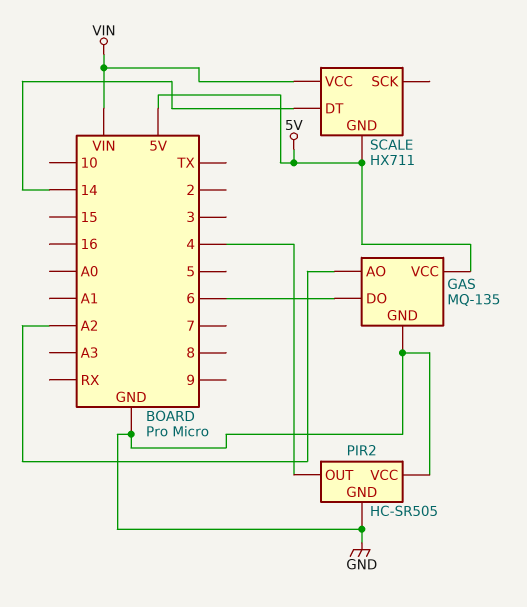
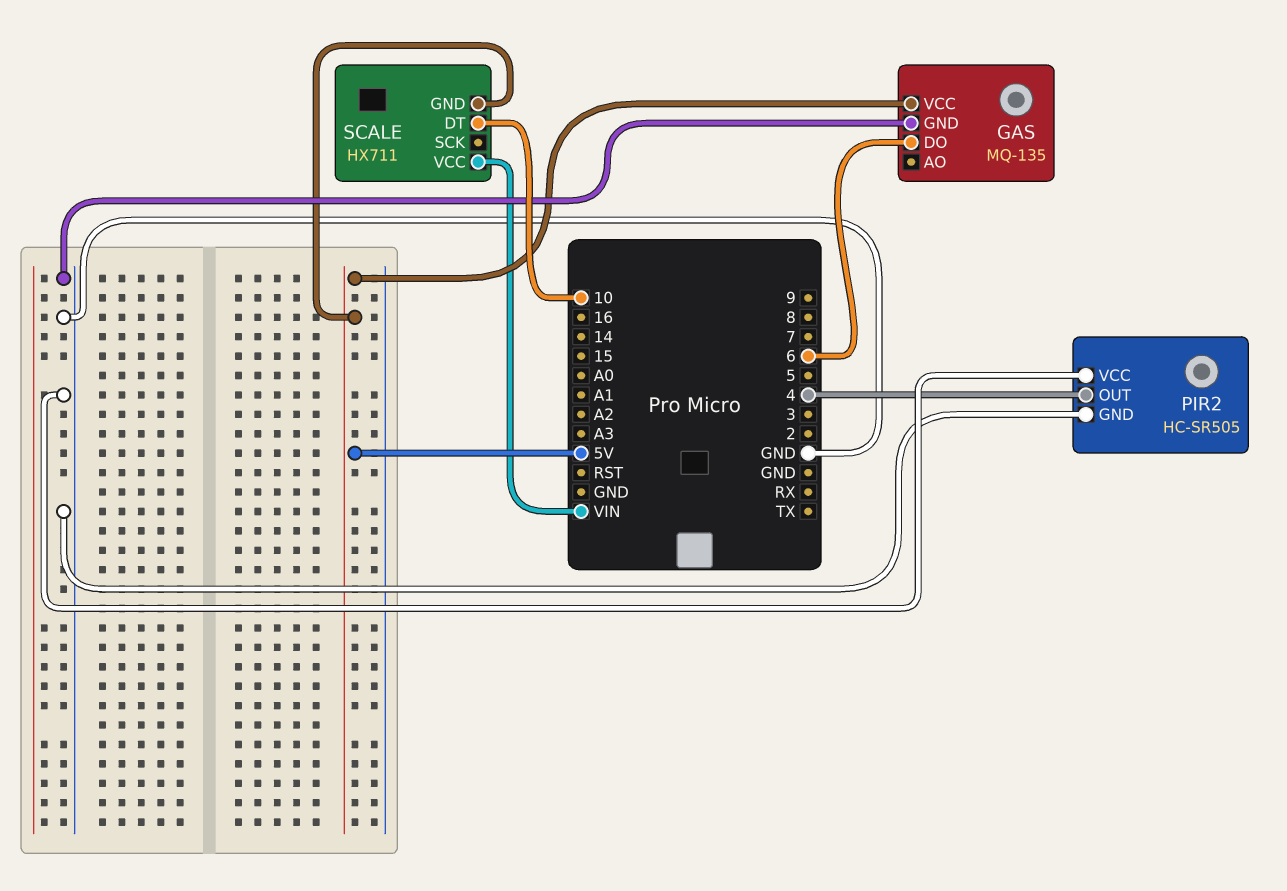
GAS pin AO: A2 -> none
SCALE pin DT: 14 -> 10

